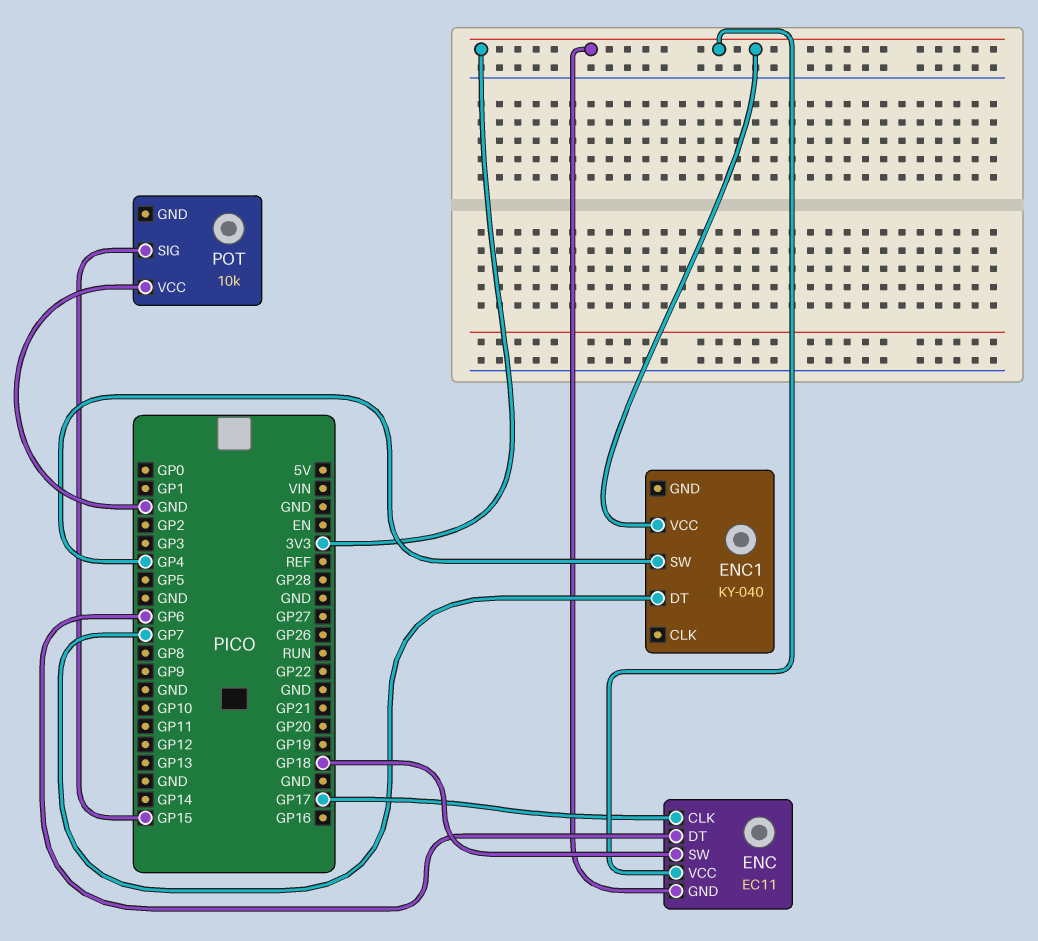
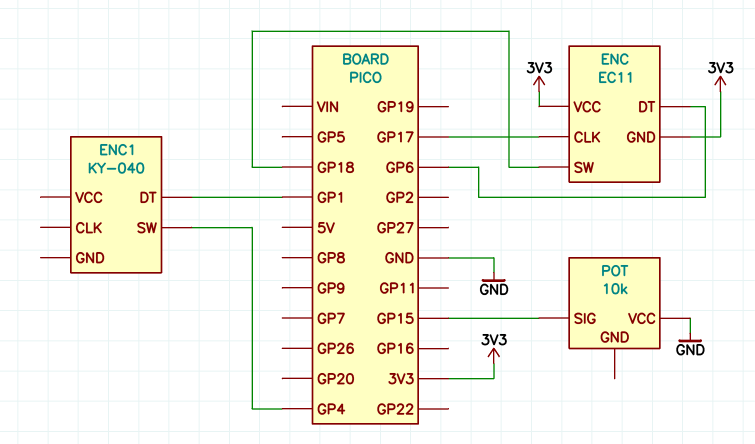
ENC1 pin DT: GP7 -> GP1
ENC1 pin VCC: 3V3 -> none

